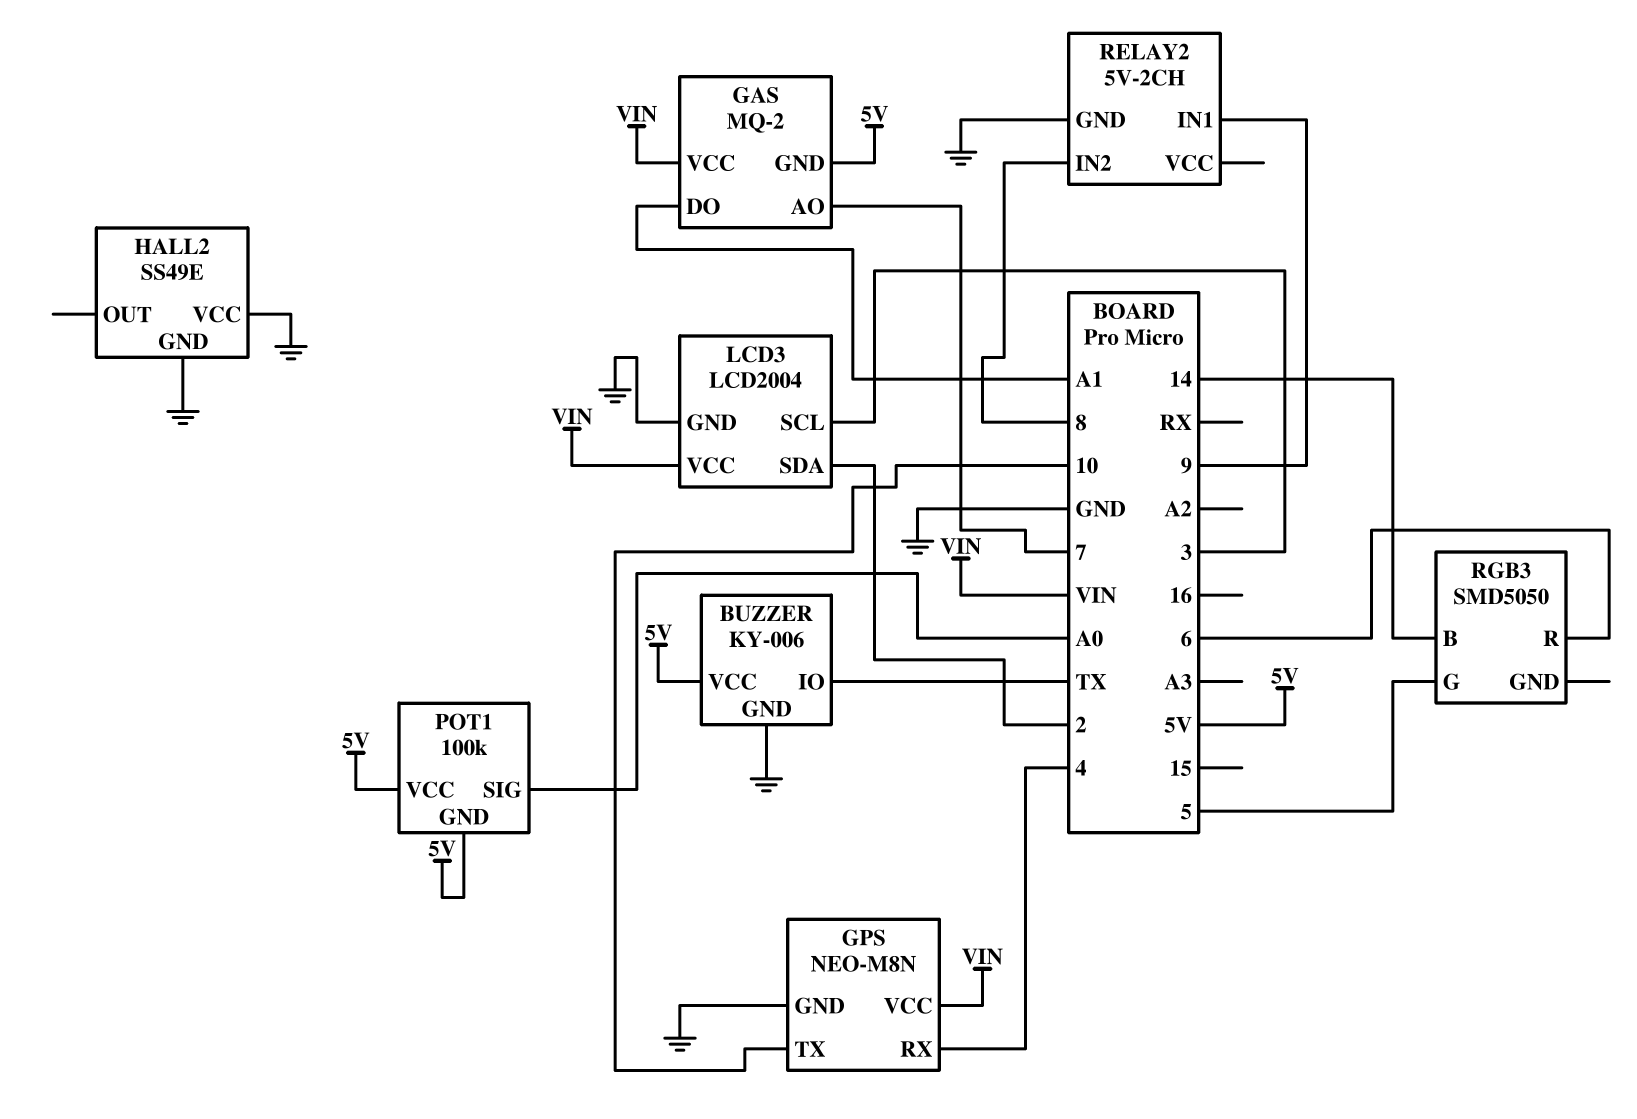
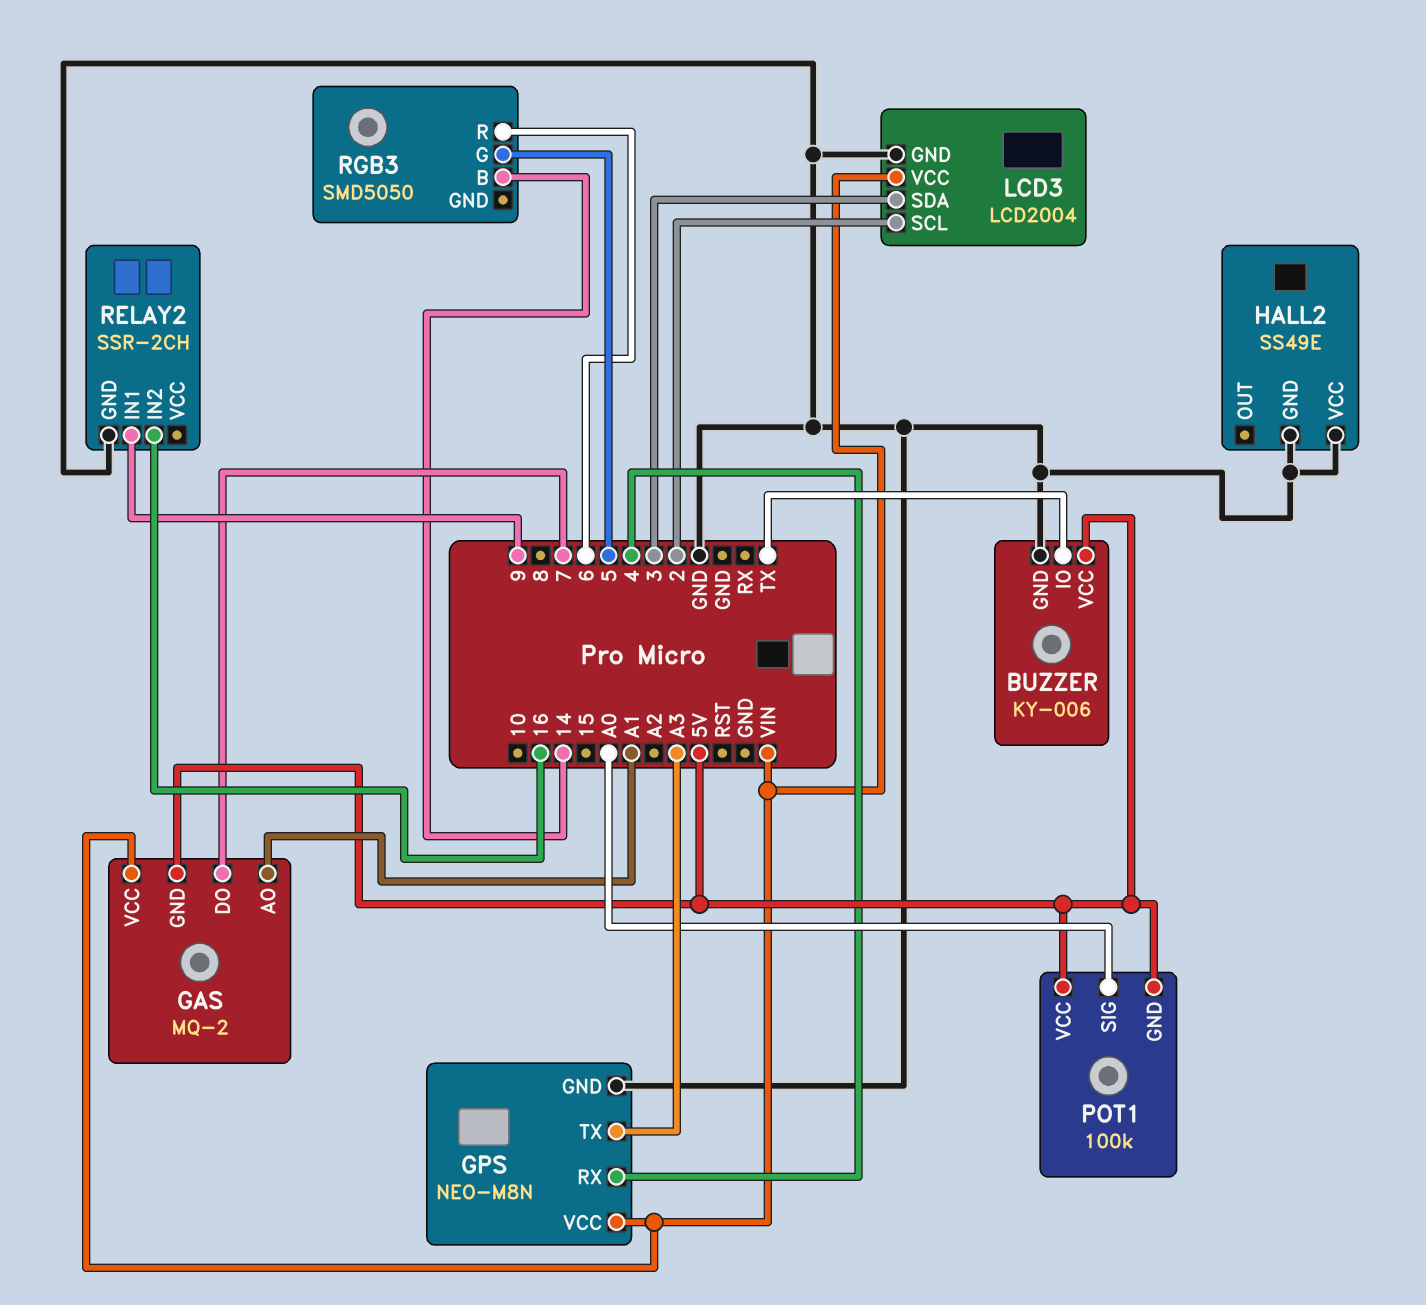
GAS pin AO: 7 -> A1
GAS pin DO: A1 -> 7
GPS pin TX: 10 -> A3
LCD3 pin SCL: 3 -> 2
LCD3 pin SDA: 2 -> 3
RELAY2: 5V-2CH -> SSR-2CH
RELAY2 pin IN2: 8 -> 16

